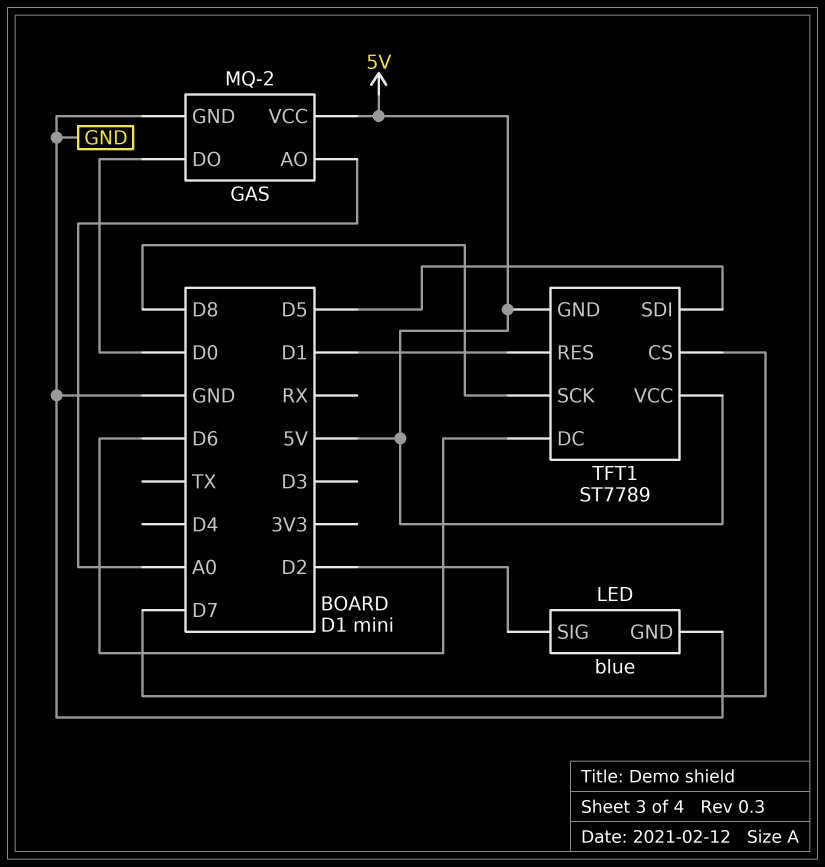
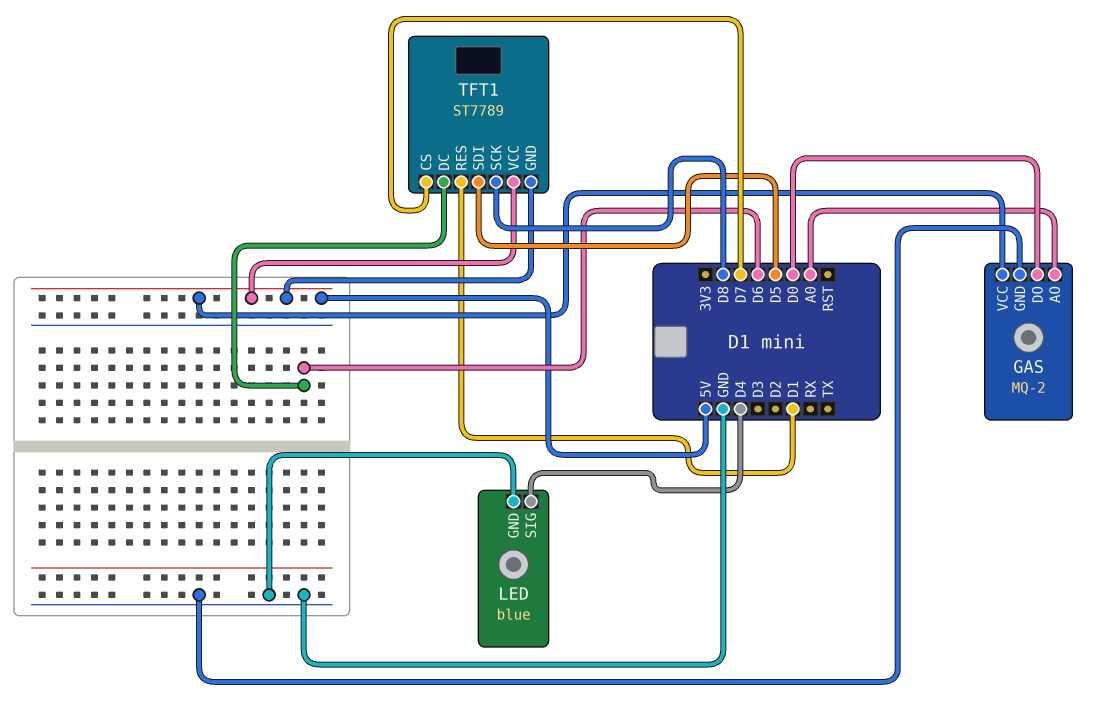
LED pin SIG: D2 -> D4

